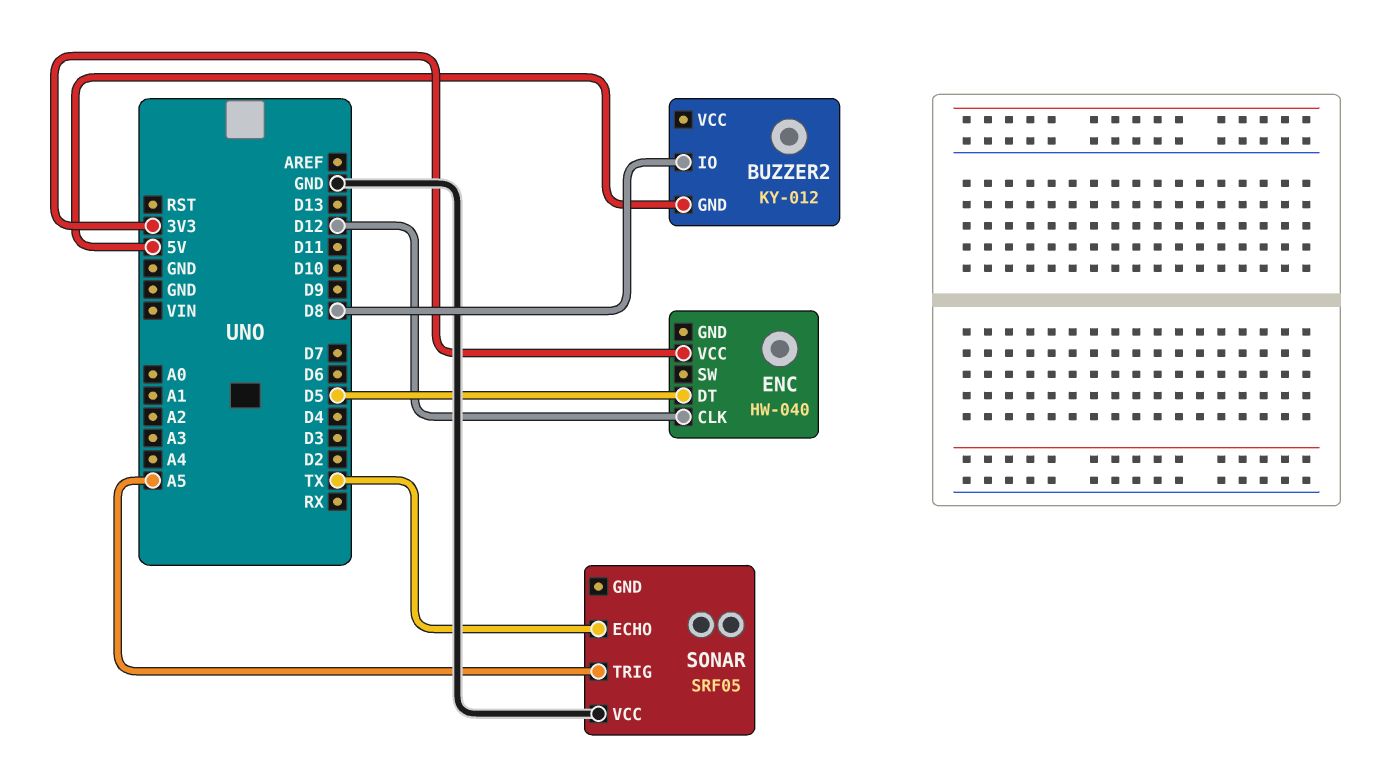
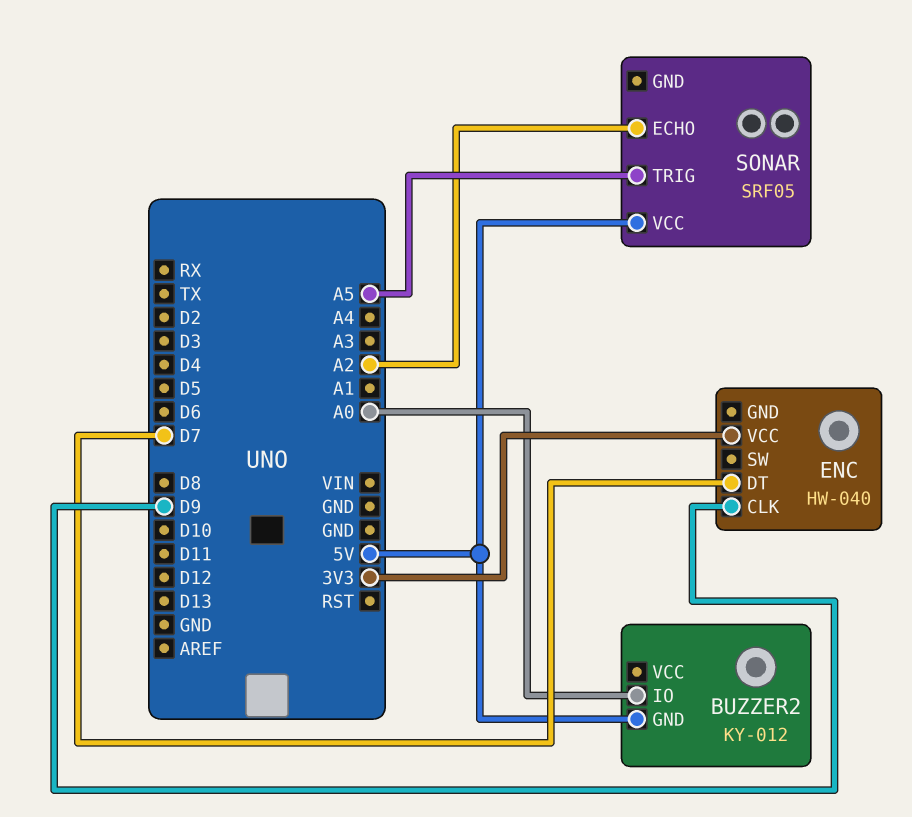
BUZZER2 pin IO: D8 -> A0
ENC pin CLK: D12 -> D9
ENC pin DT: D5 -> D7
SONAR pin ECHO: TX -> A2
SONAR pin VCC: GND -> 5V

